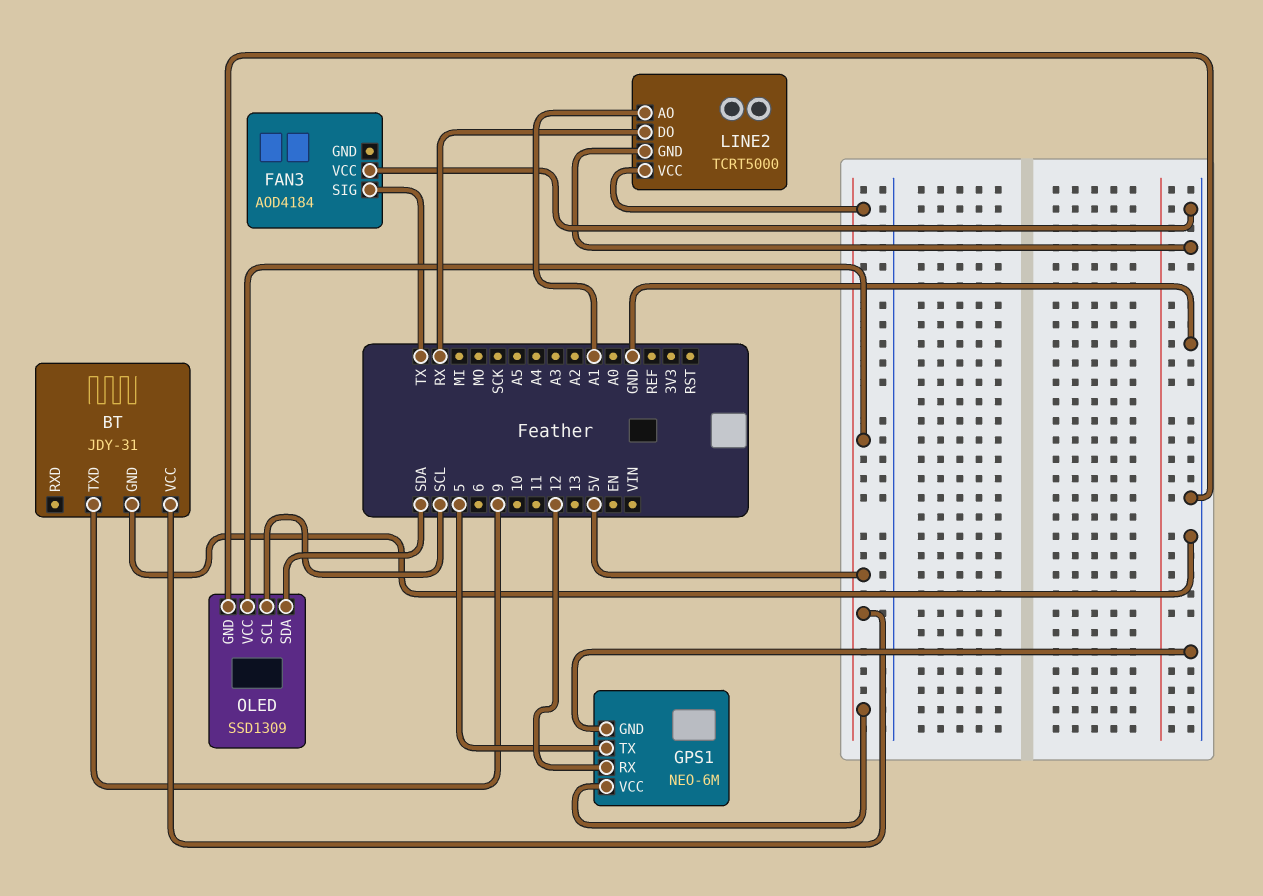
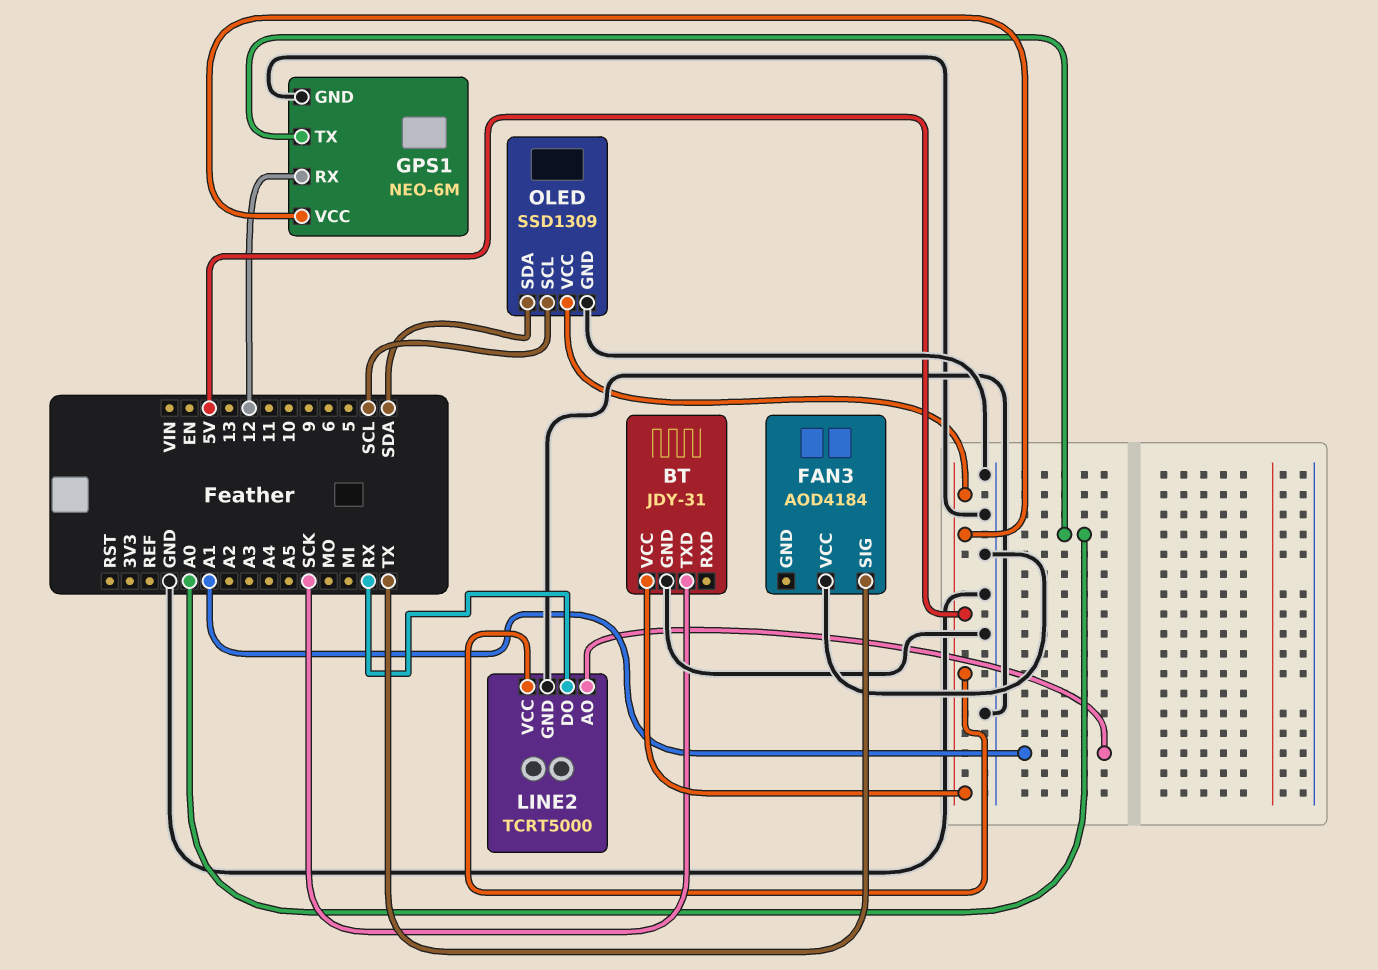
BT pin TXD: 9 -> SCK
GPS1 pin TX: 5 -> A0

